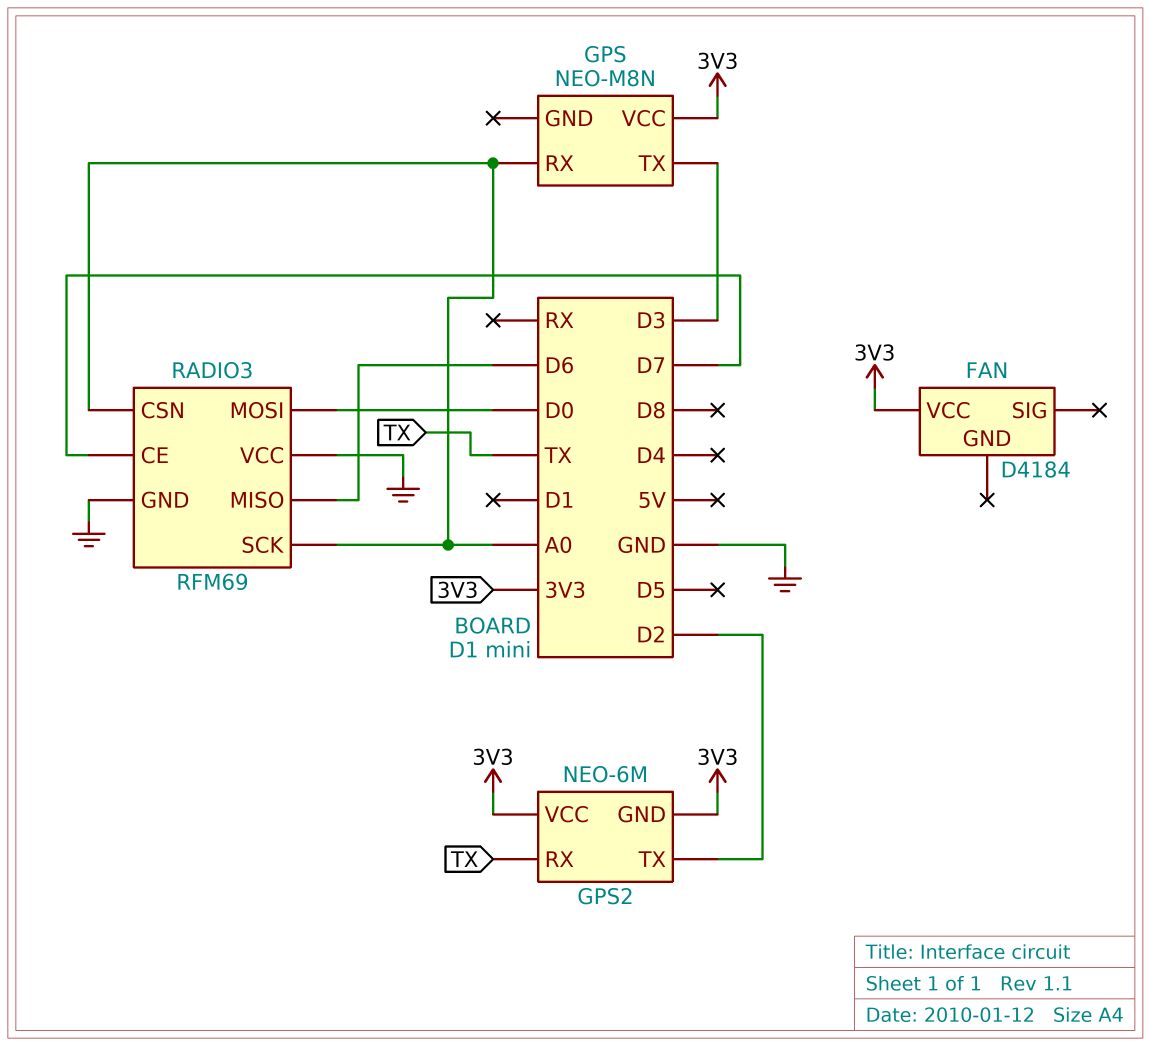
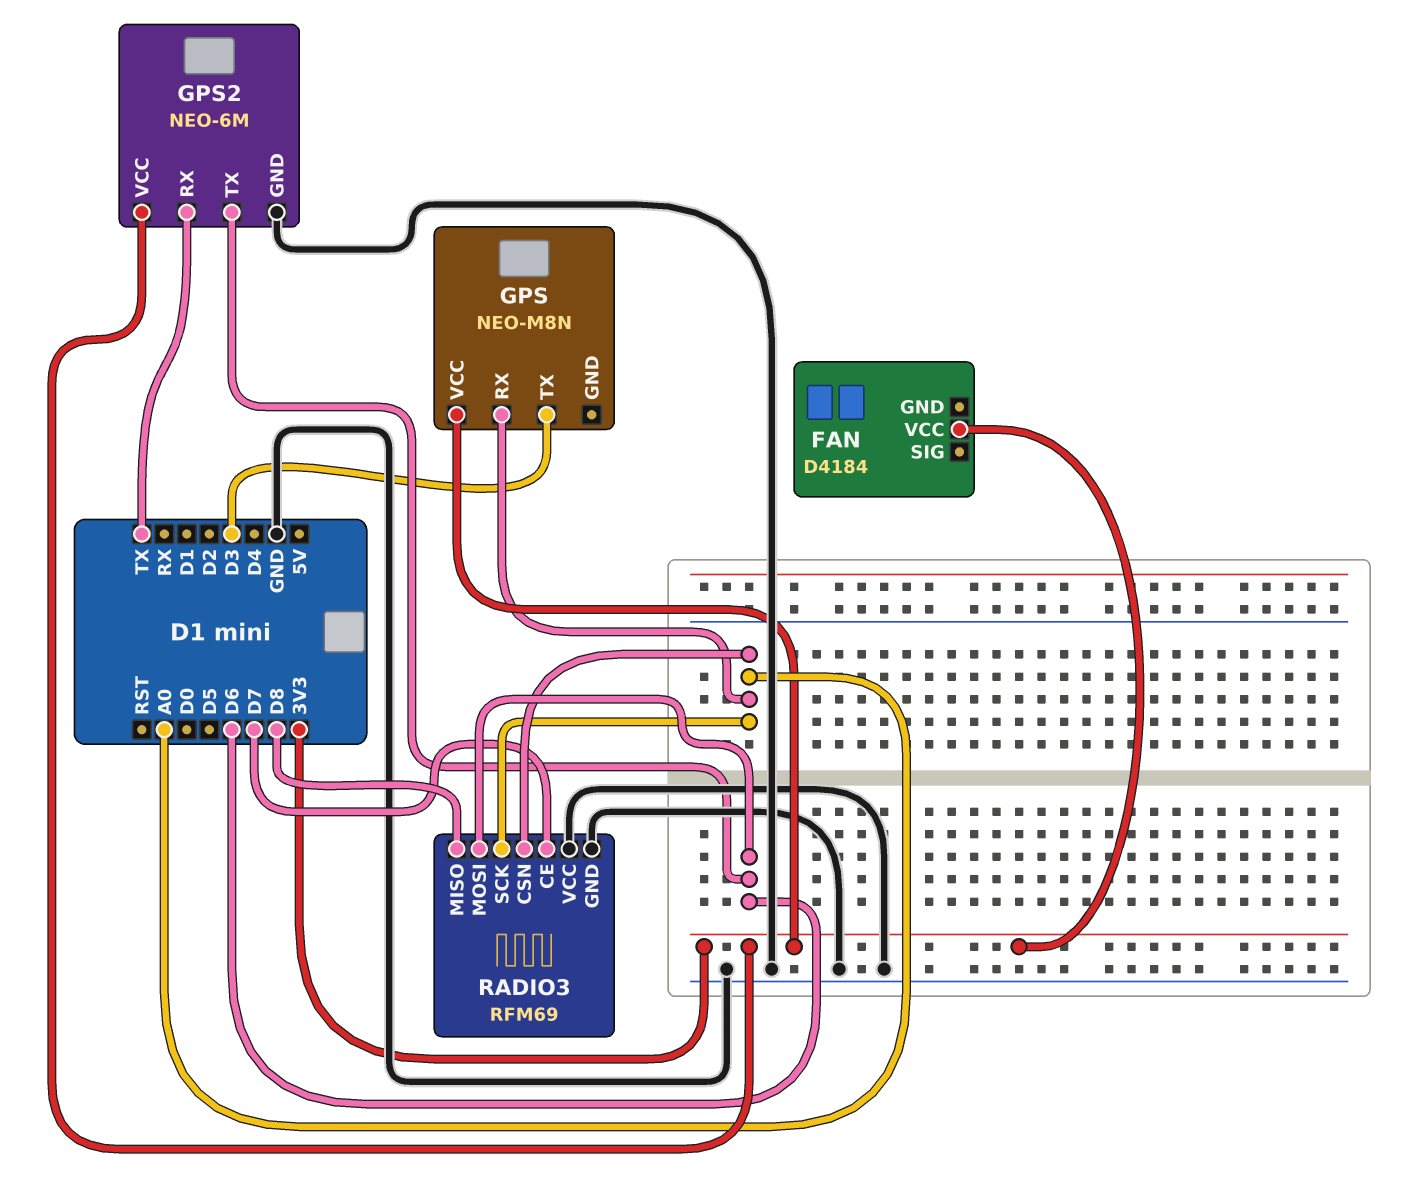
GPS2 pin GND: 3V3 -> GND
GPS2 pin TX: D2 -> D6
RADIO3 pin MISO: D6 -> D8
RADIO3 pin MOSI: D0 -> D6

